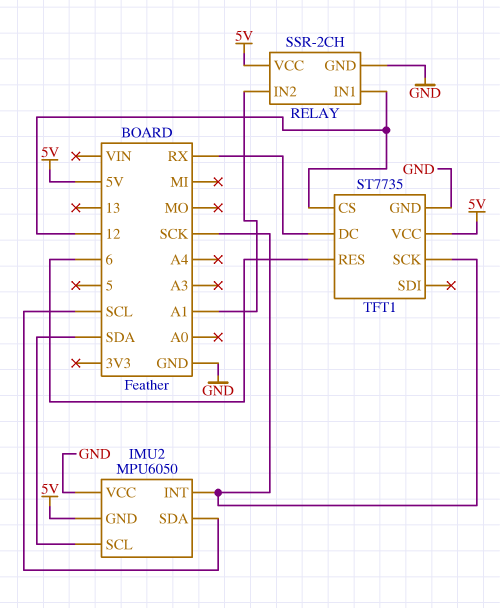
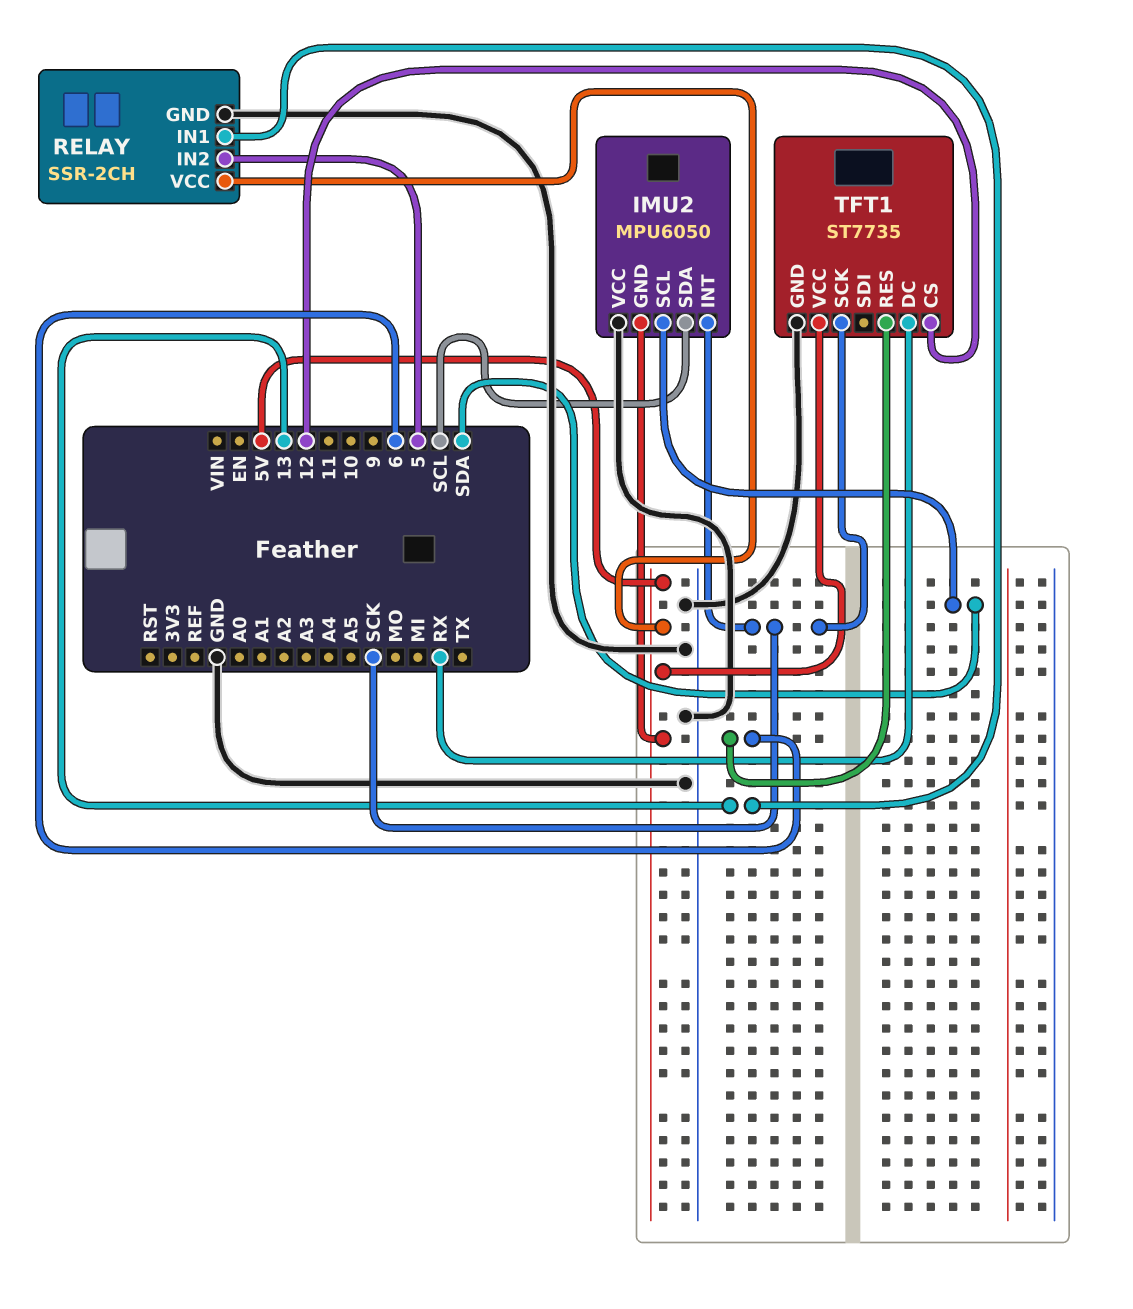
RELAY pin IN1: 12 -> 13
RELAY pin IN2: A1 -> 5

